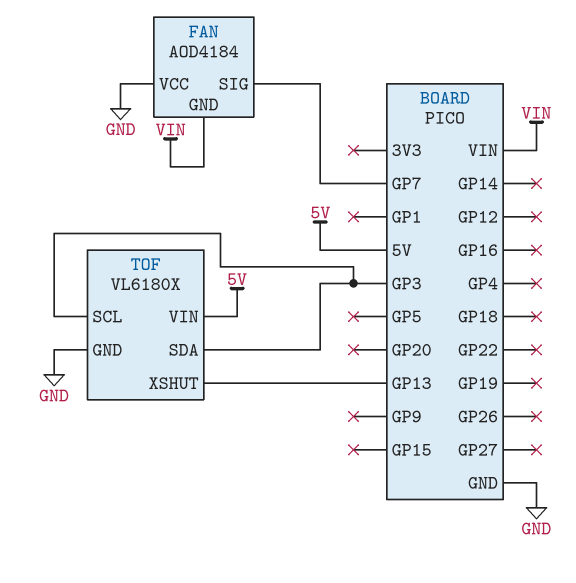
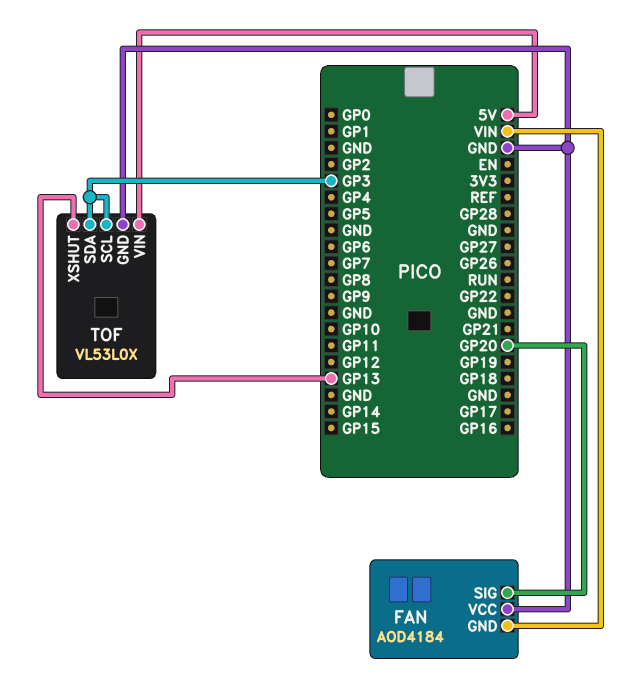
FAN pin SIG: GP7 -> GP20
TOF: VL6180X -> VL53L0X

